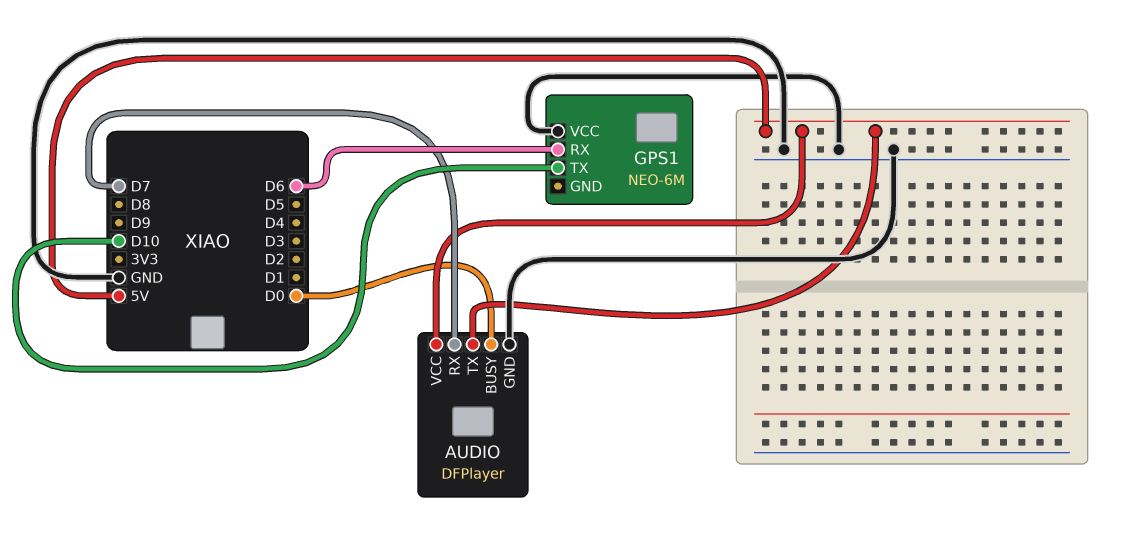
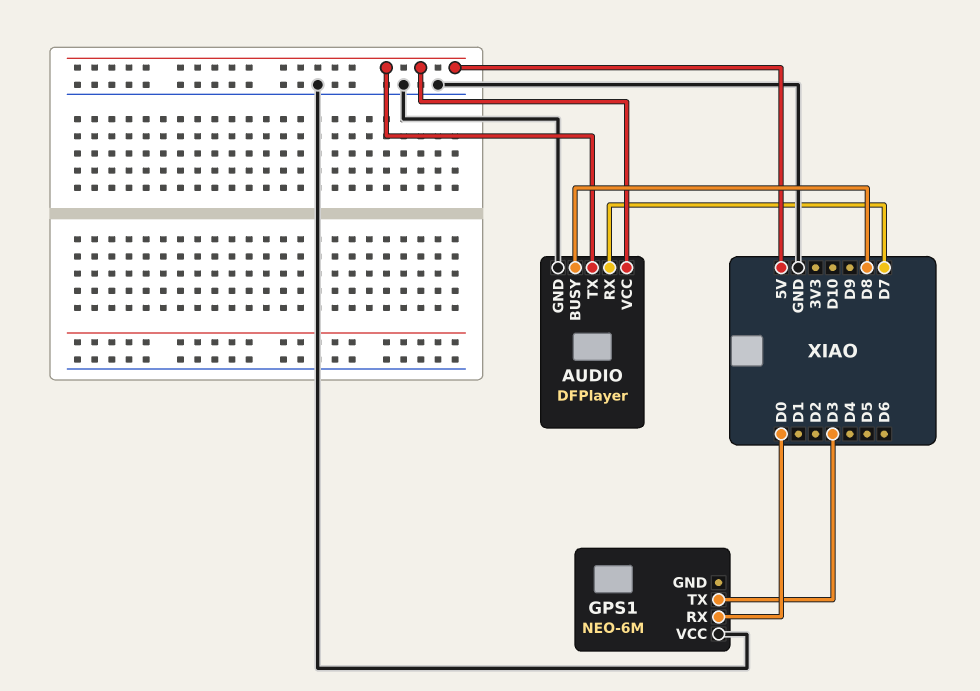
AUDIO pin BUSY: D0 -> D8
GPS1 pin RX: D6 -> D0
GPS1 pin TX: D10 -> D3

